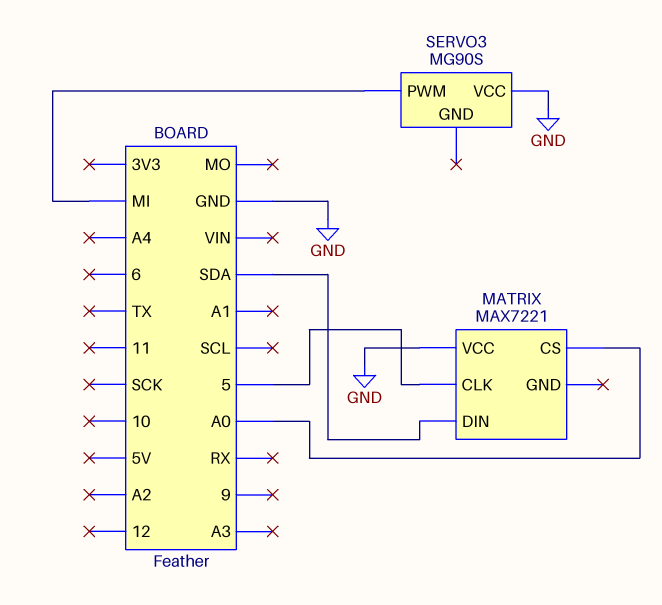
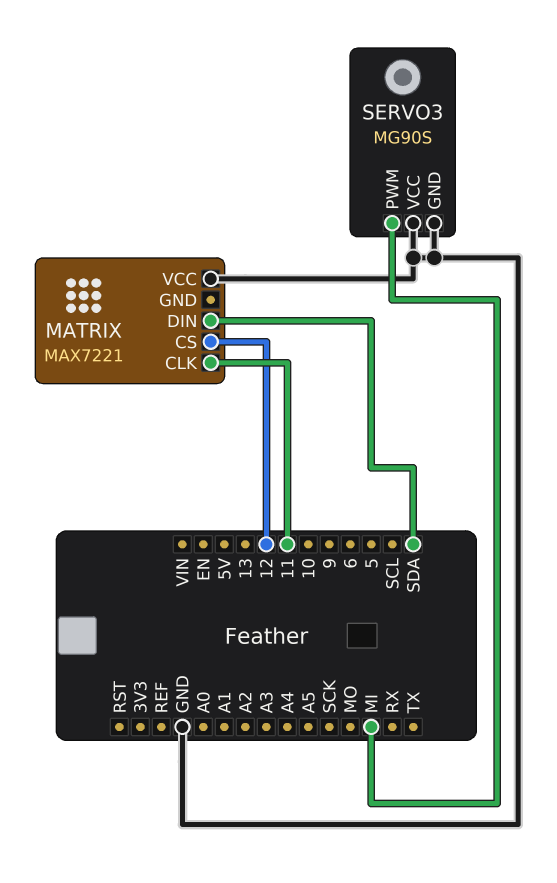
MATRIX pin CLK: 5 -> 11
MATRIX pin CS: A0 -> 12
SERVO3 pin GND: none -> GND

